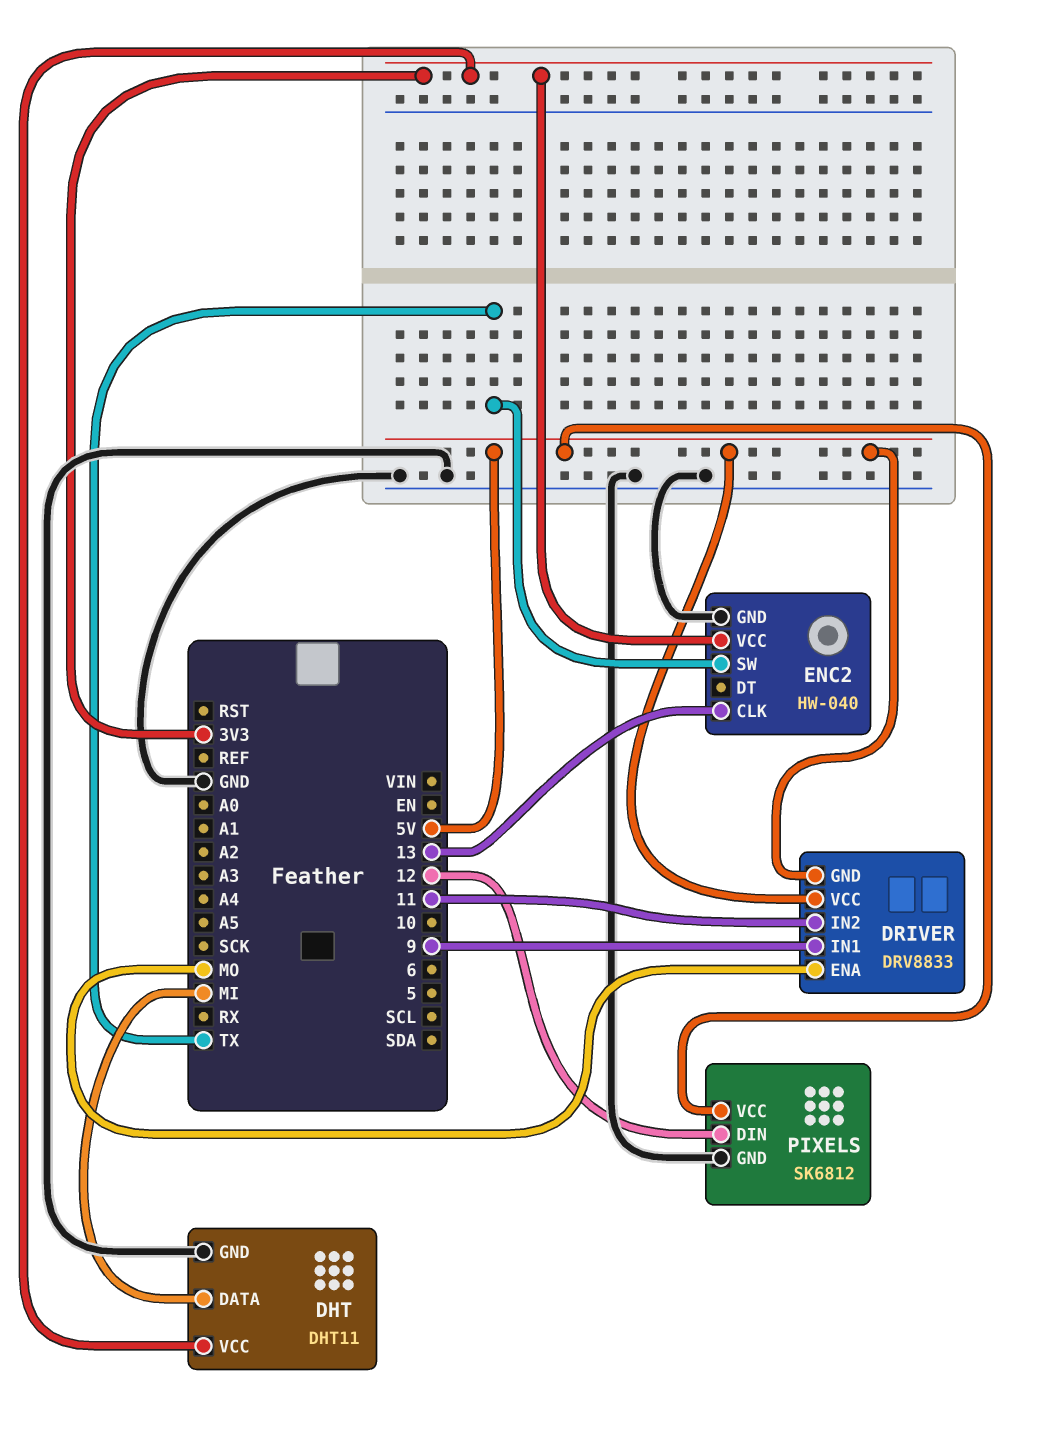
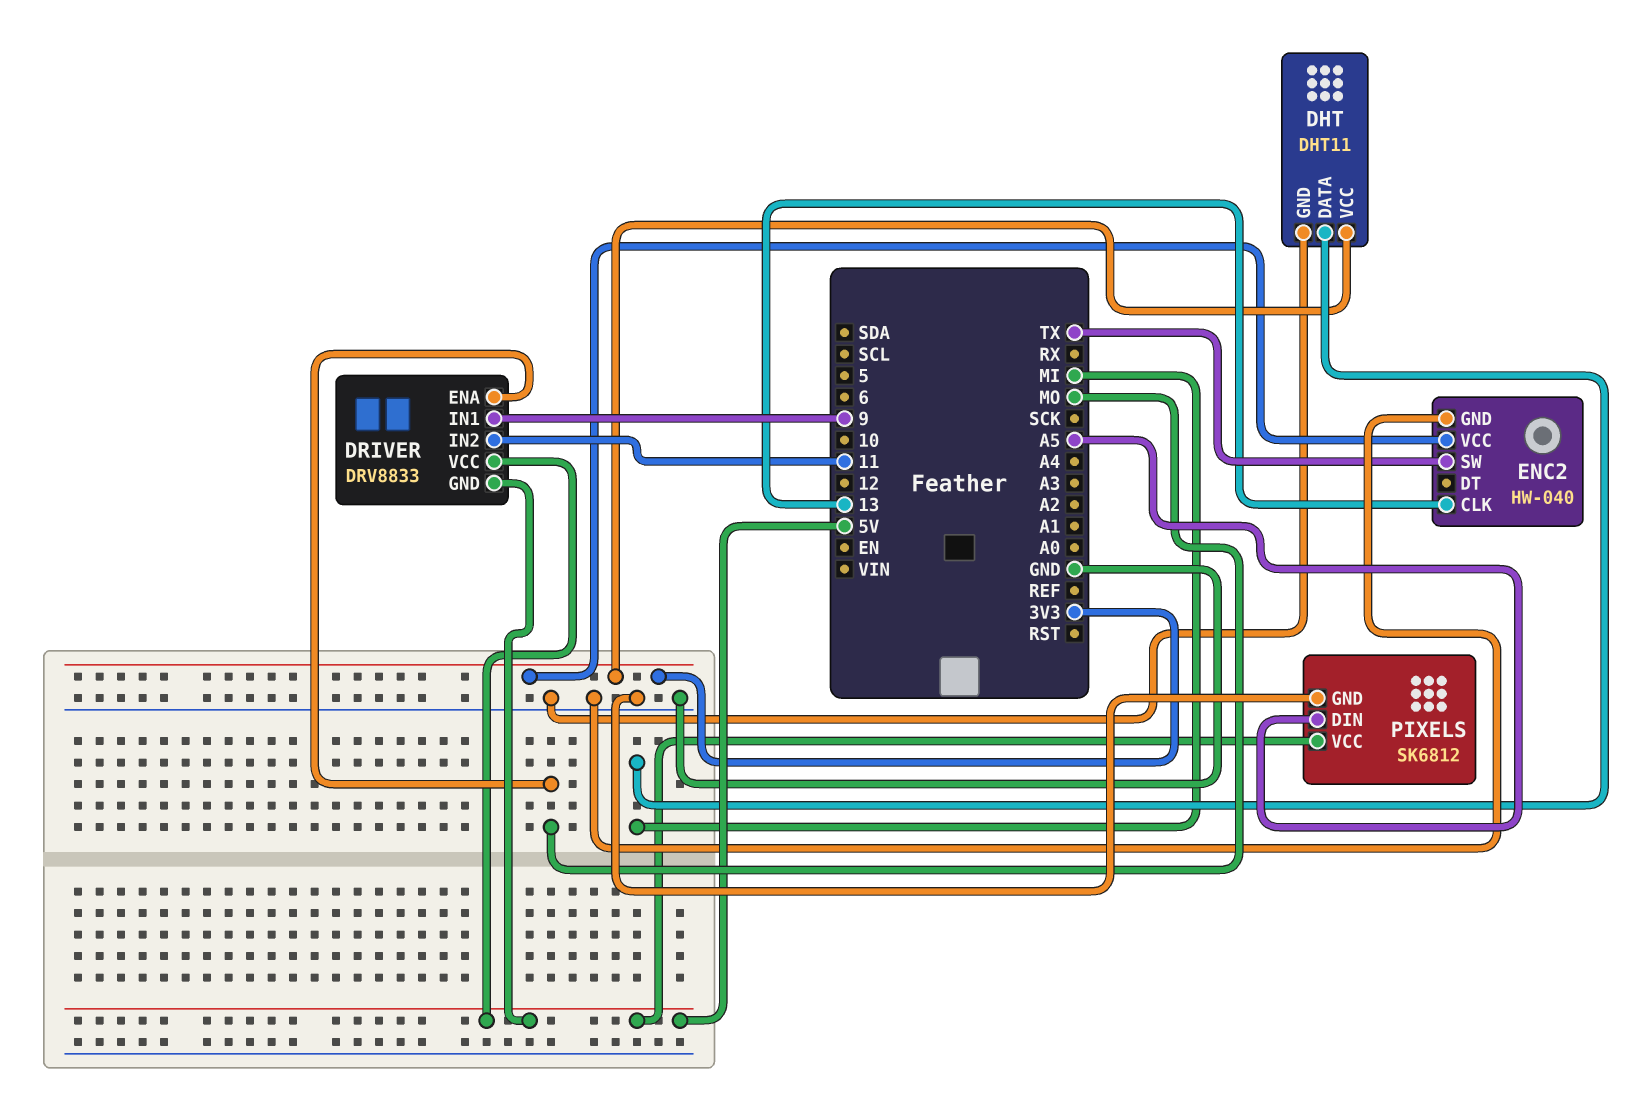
PIXELS pin DIN: 12 -> A5

